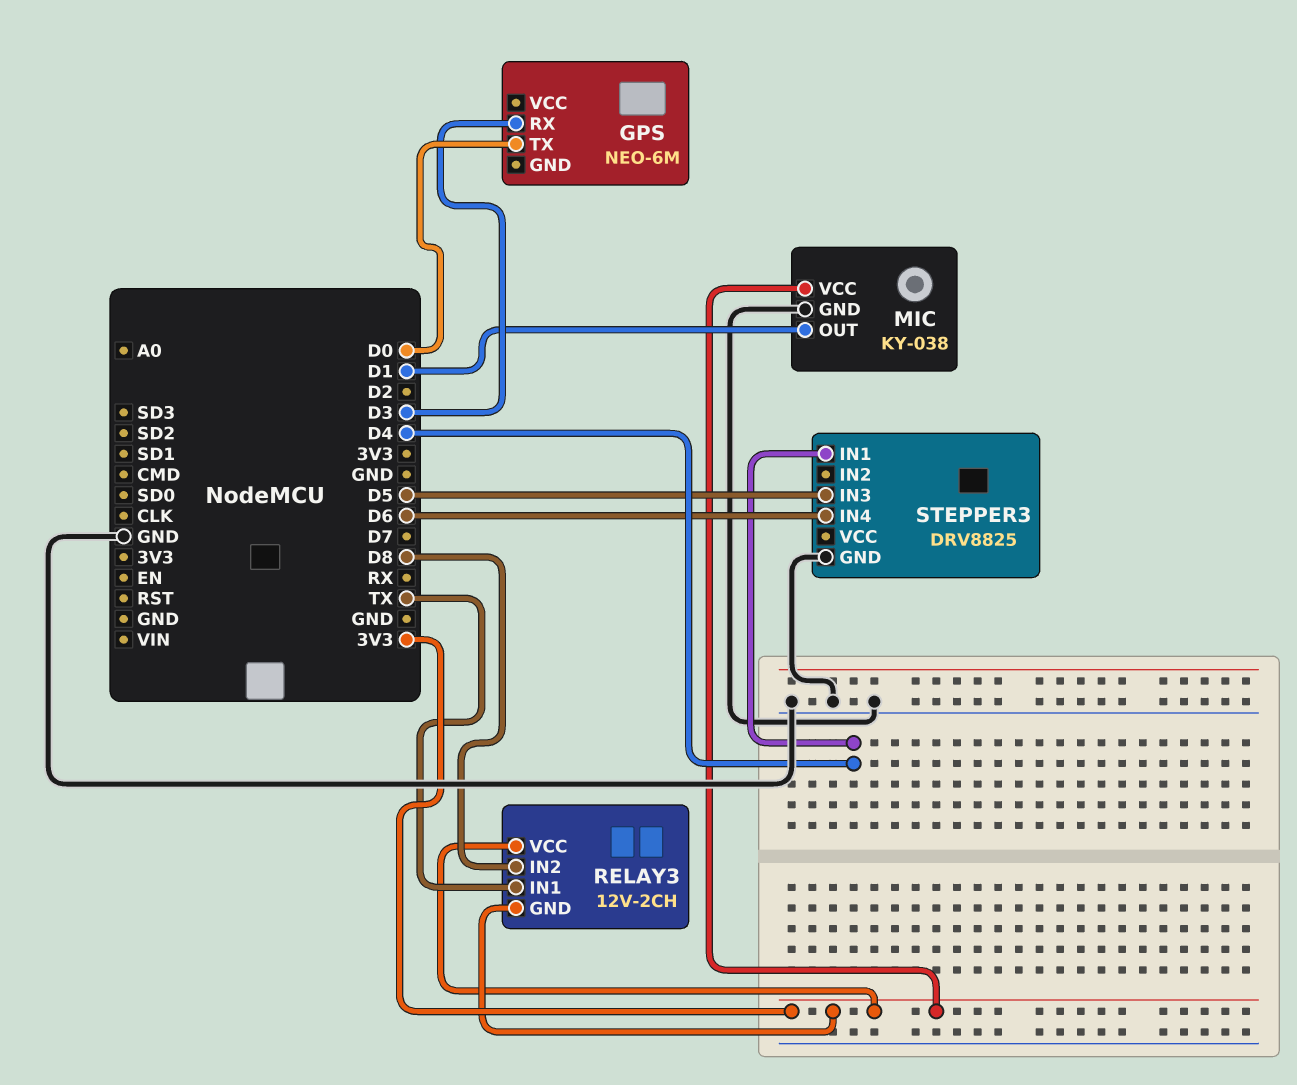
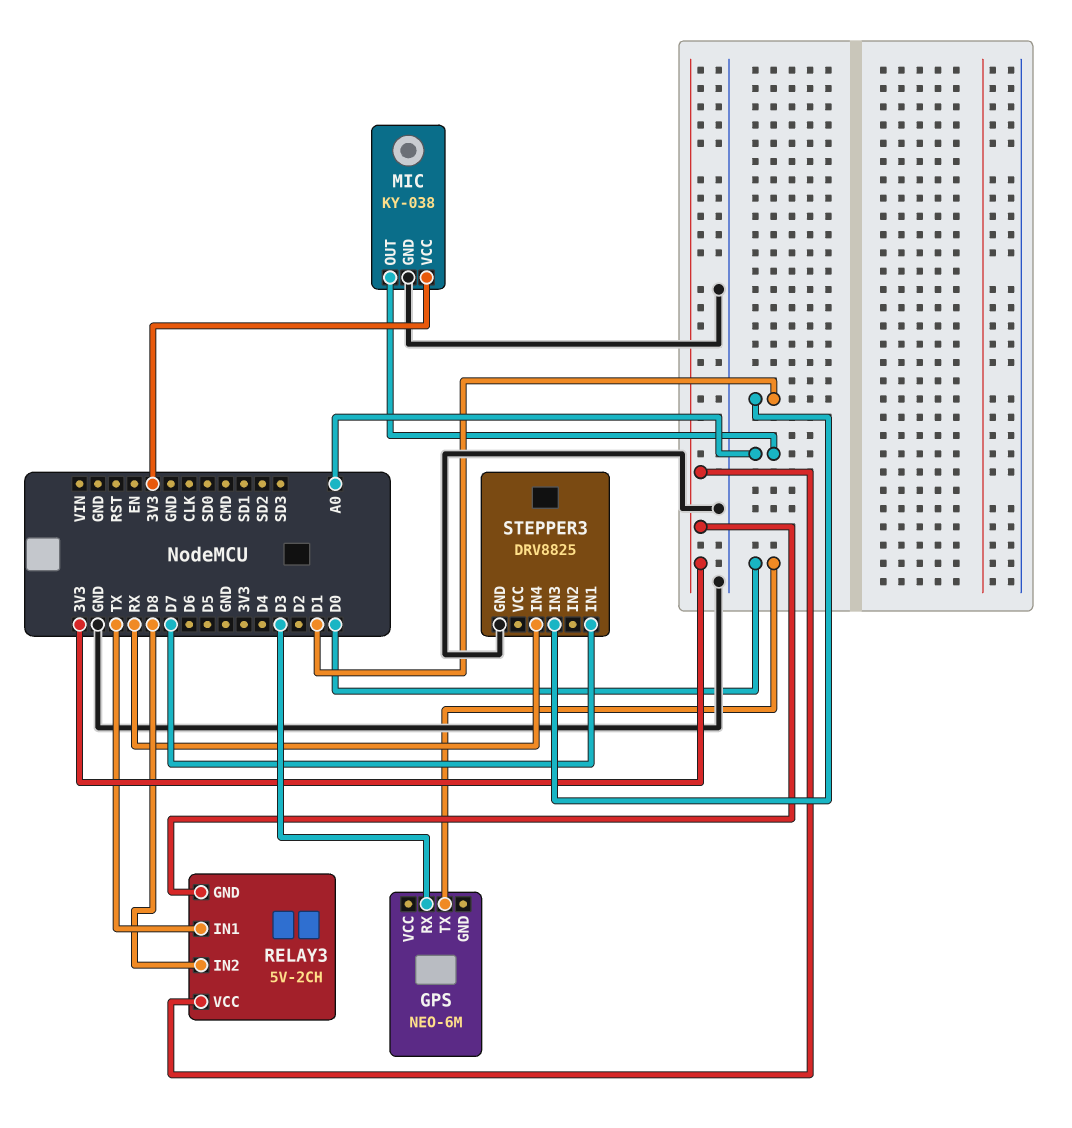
MIC pin OUT: D1 -> A0
RELAY3: 12V-2CH -> 5V-2CH
STEPPER3 pin IN1: D4 -> D7
STEPPER3 pin IN3: D5 -> D1
STEPPER3 pin IN4: D6 -> RX

